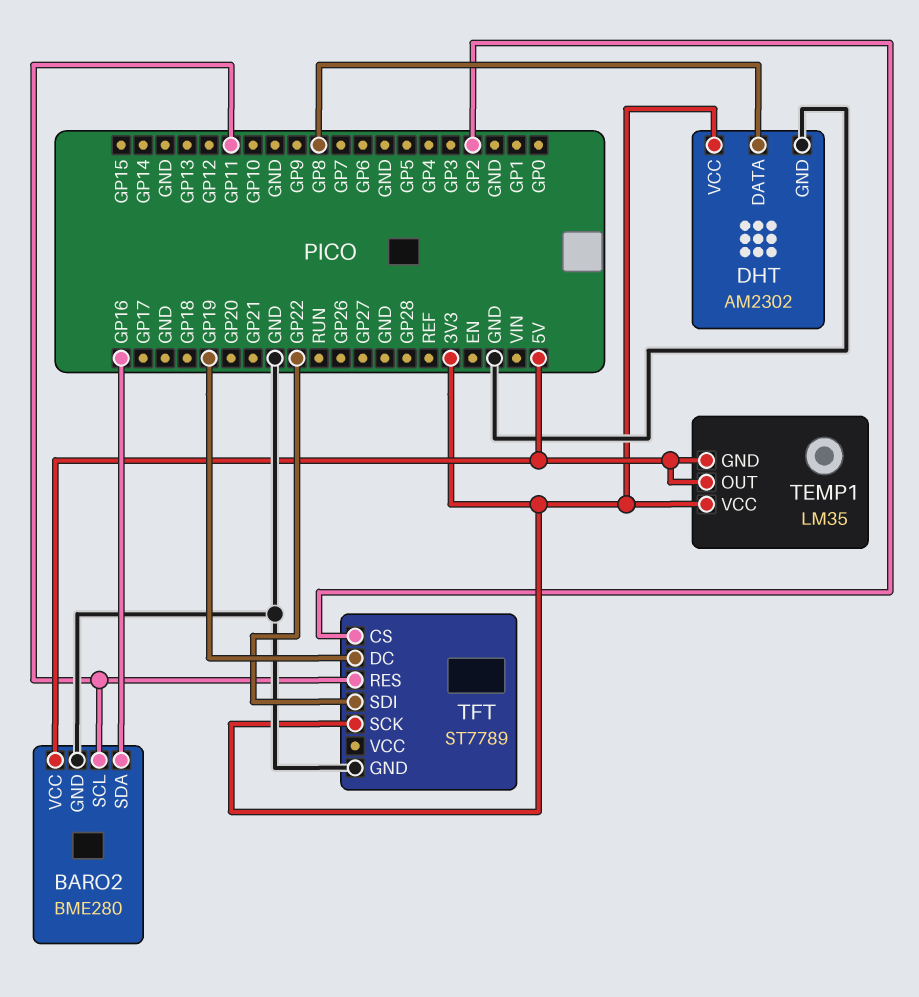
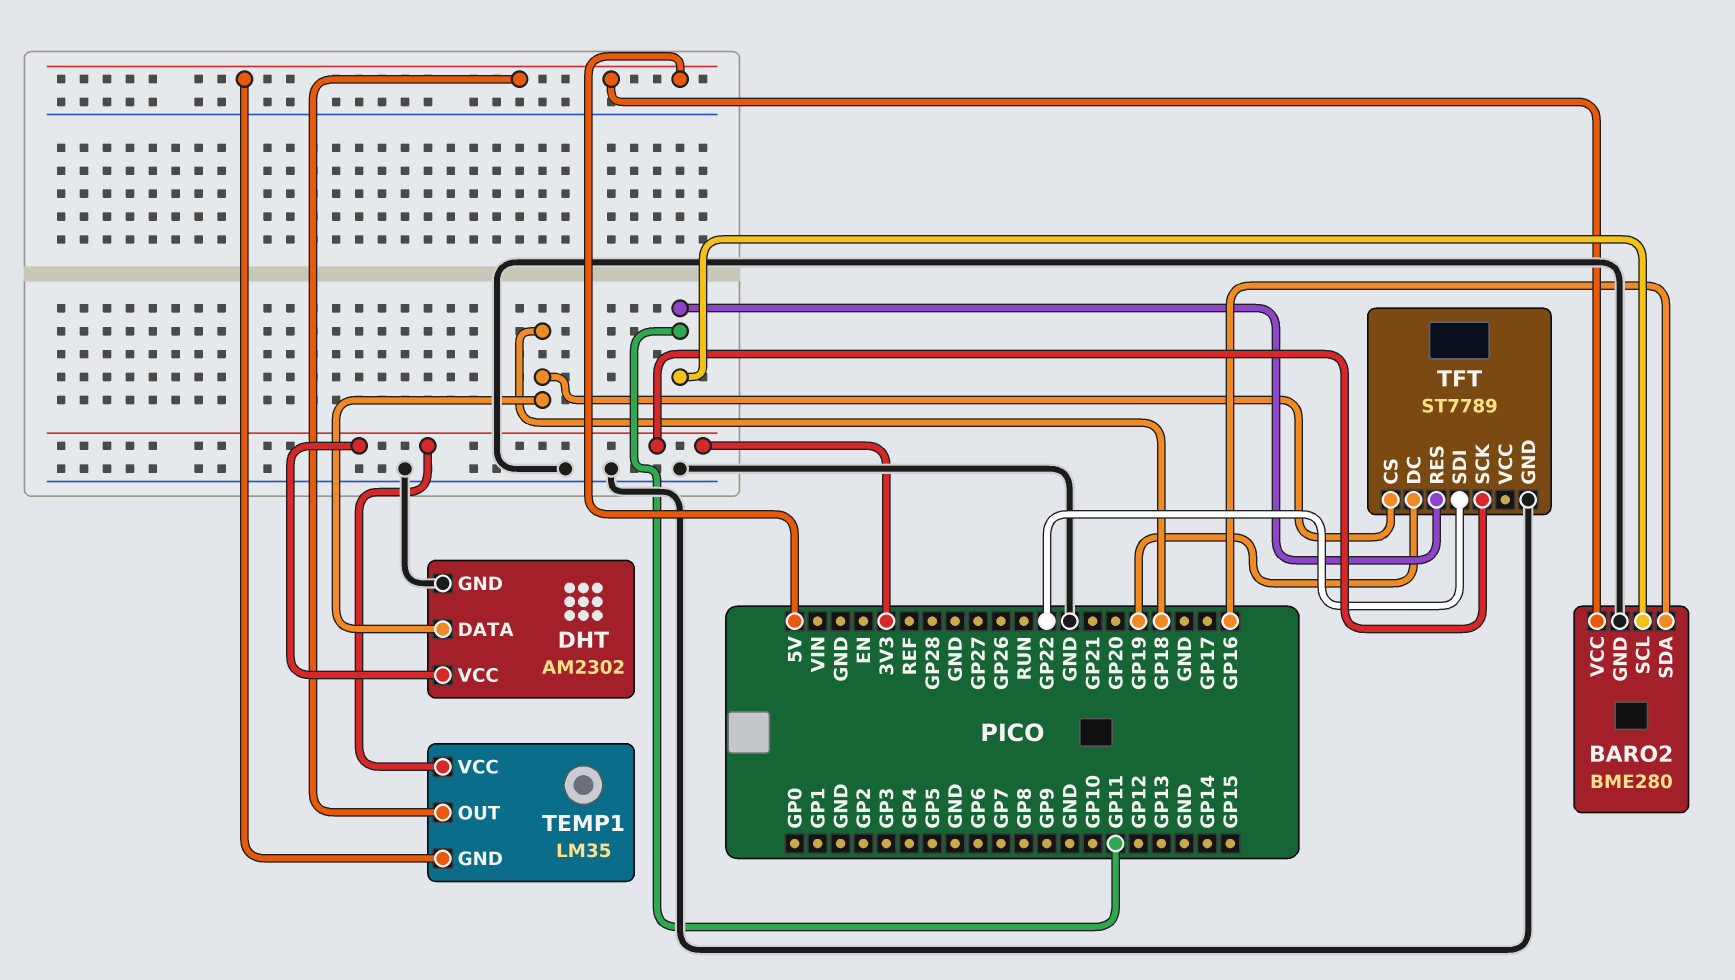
DHT pin DATA: GP8 -> GP18
TFT pin CS: GP2 -> GP18

